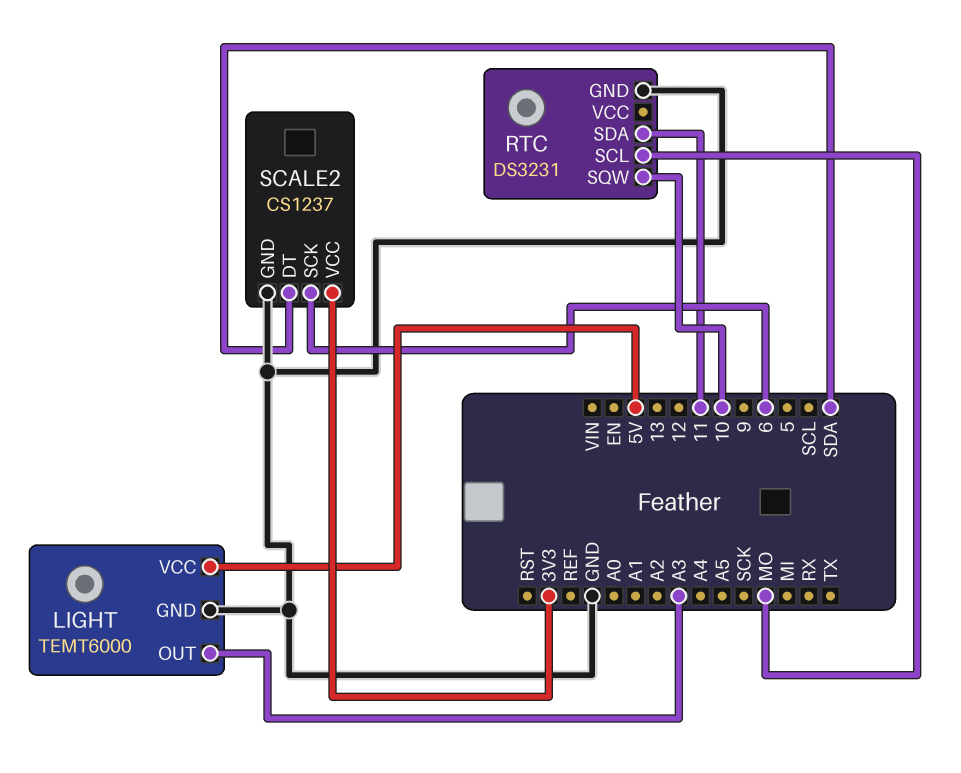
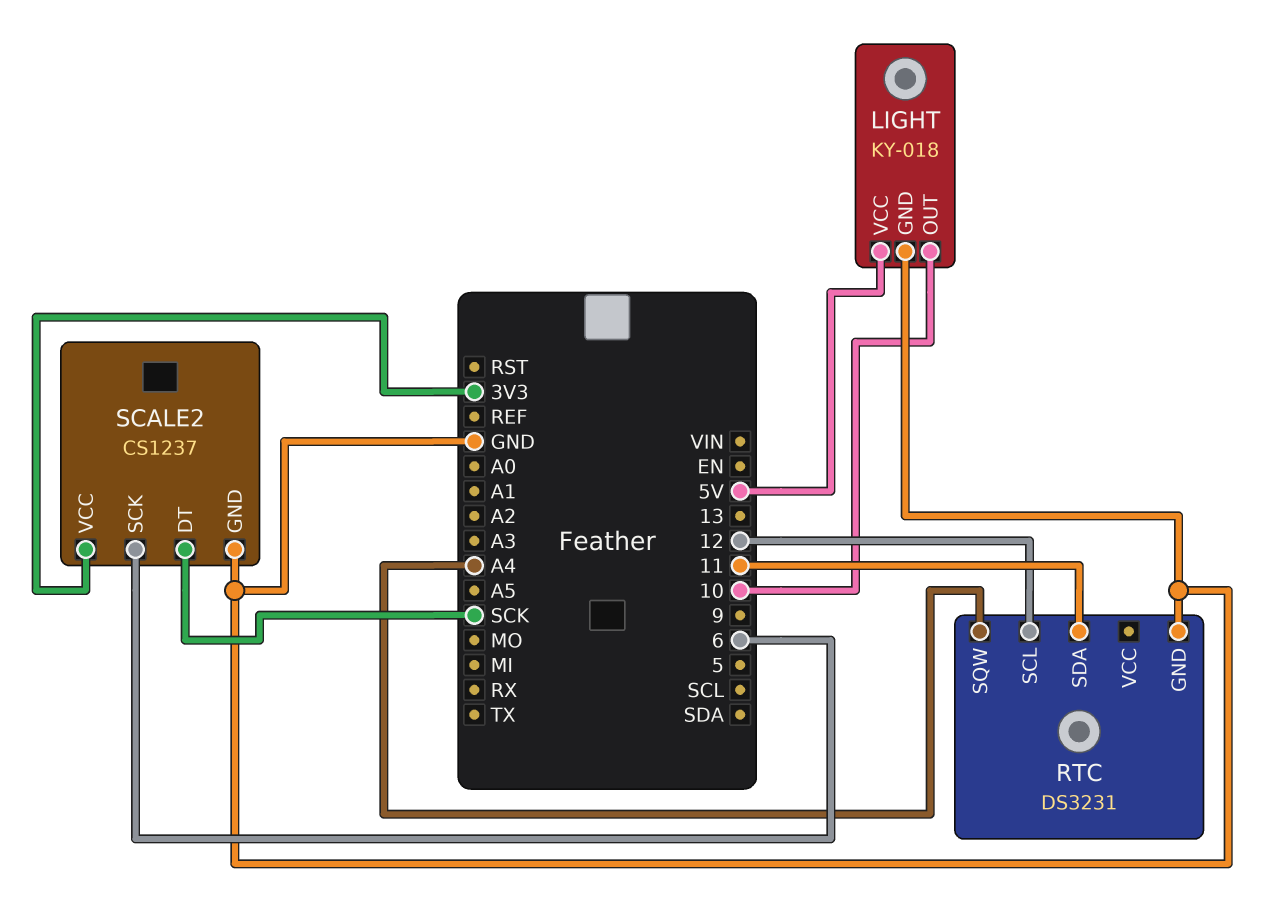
LIGHT: TEMT6000 -> KY-018
LIGHT pin OUT: A3 -> 10
RTC pin SCL: MO -> 12
RTC pin SQW: 10 -> A4
SCALE2 pin DT: SDA -> SCK

